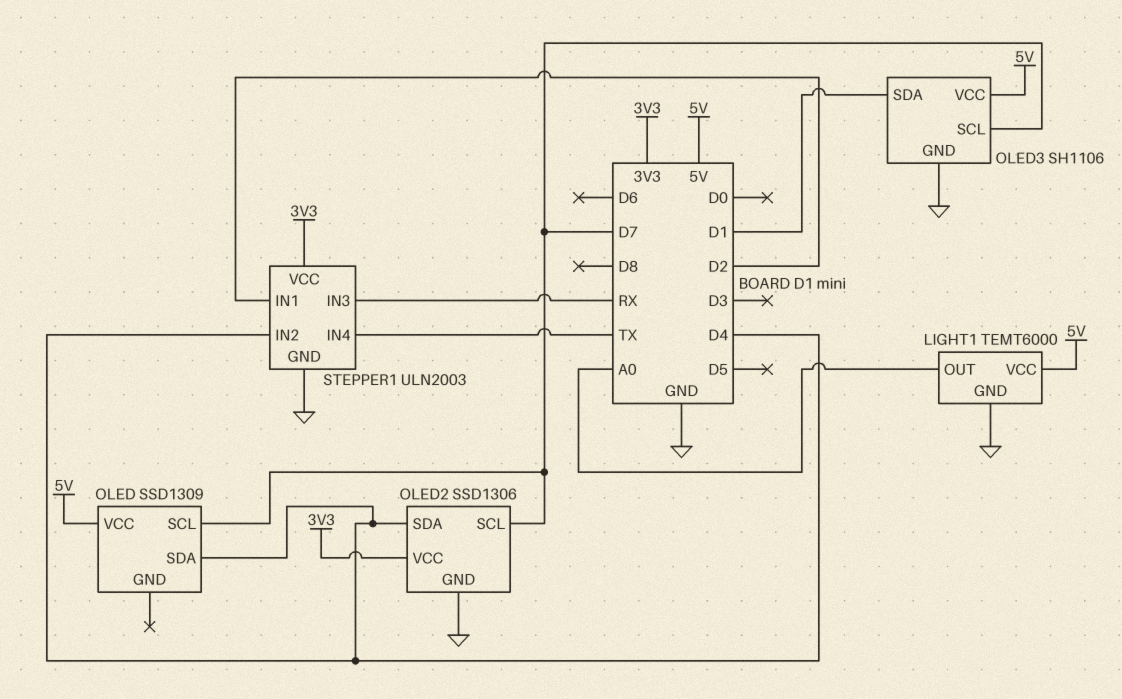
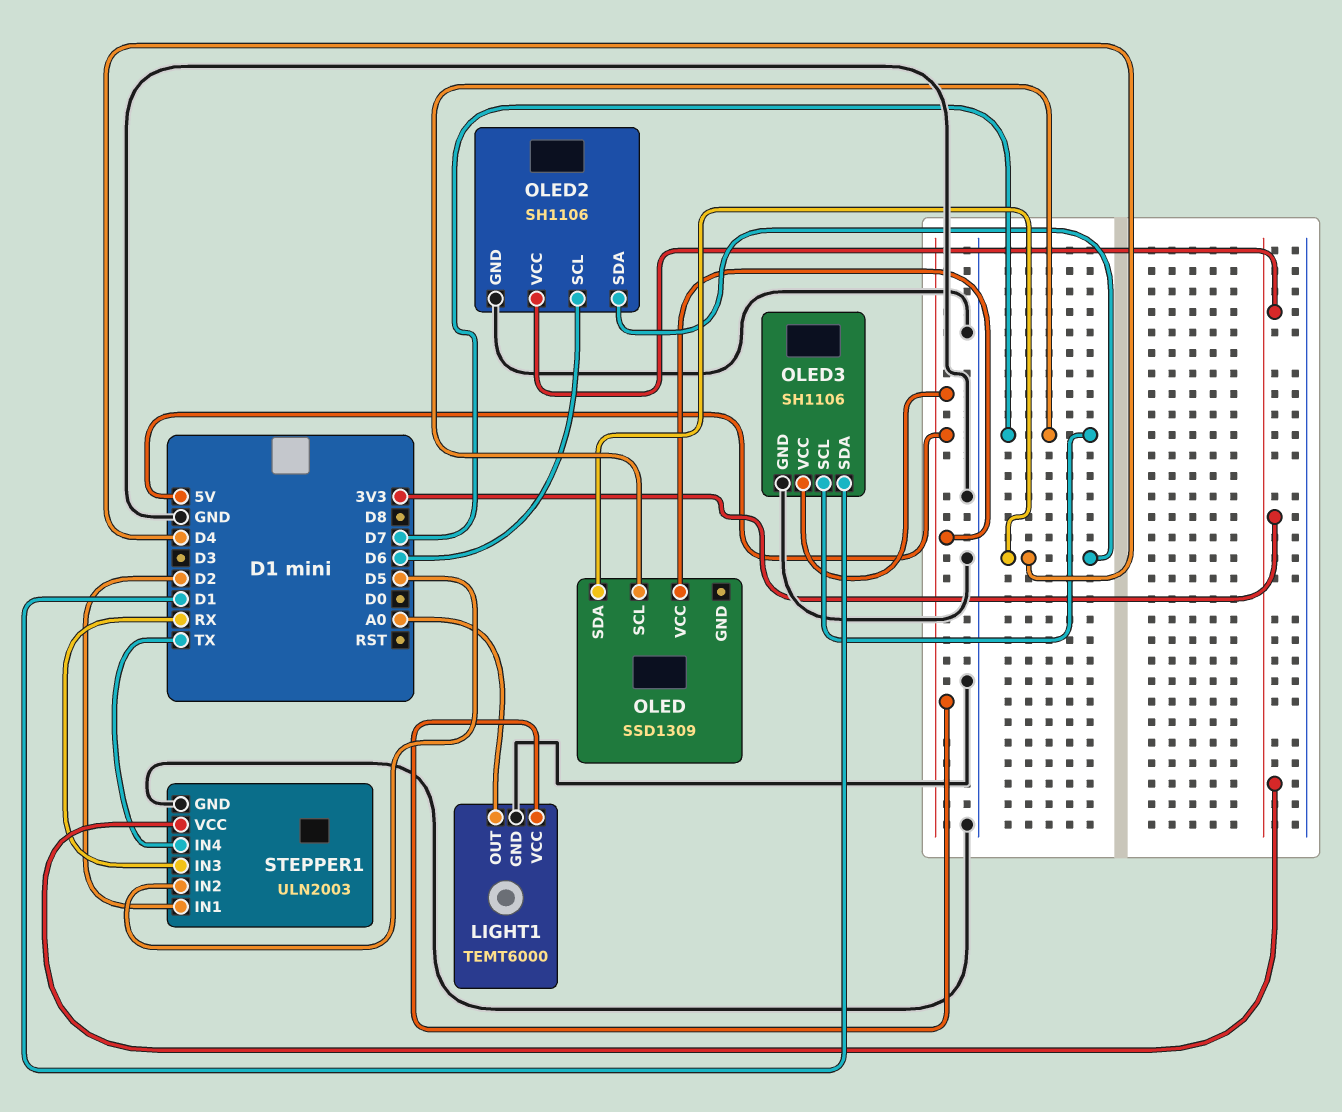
OLED2: SSD1306 -> SH1106
OLED2 pin SCL: D7 -> D6
STEPPER1 pin IN2: D4 -> D5

